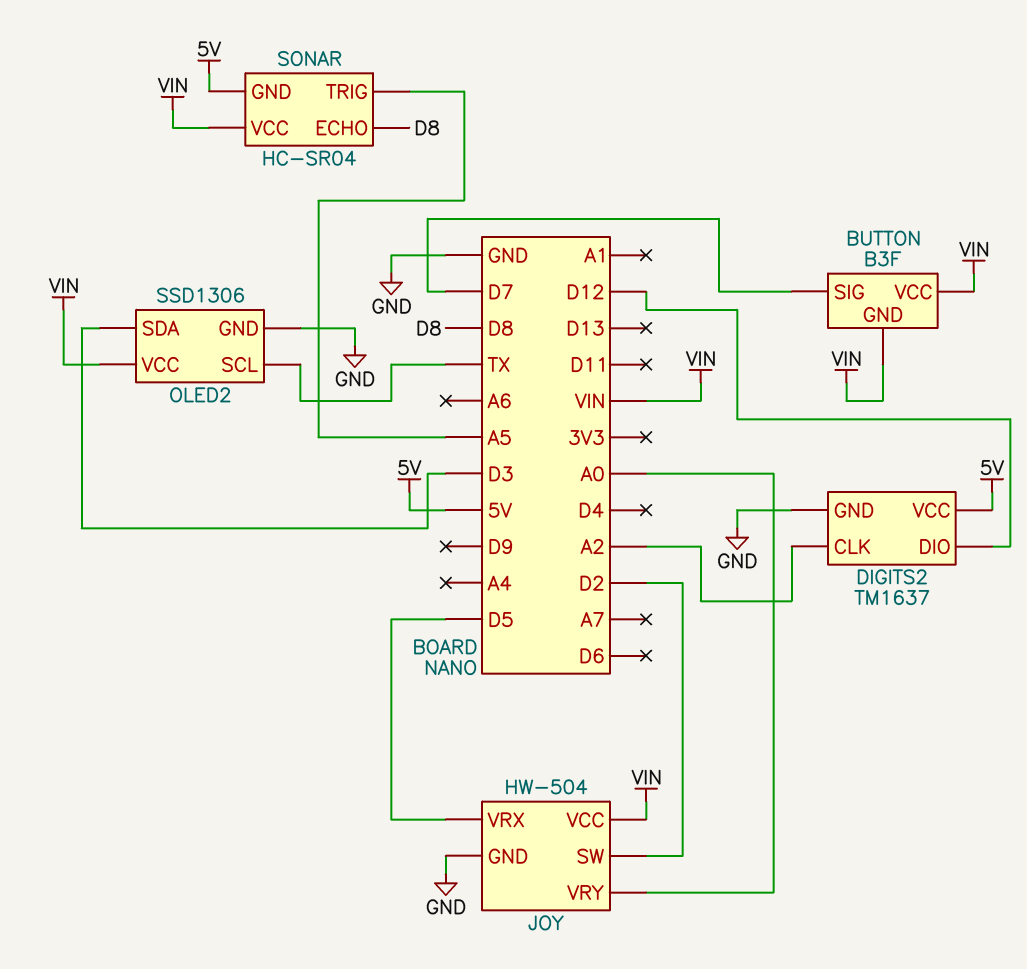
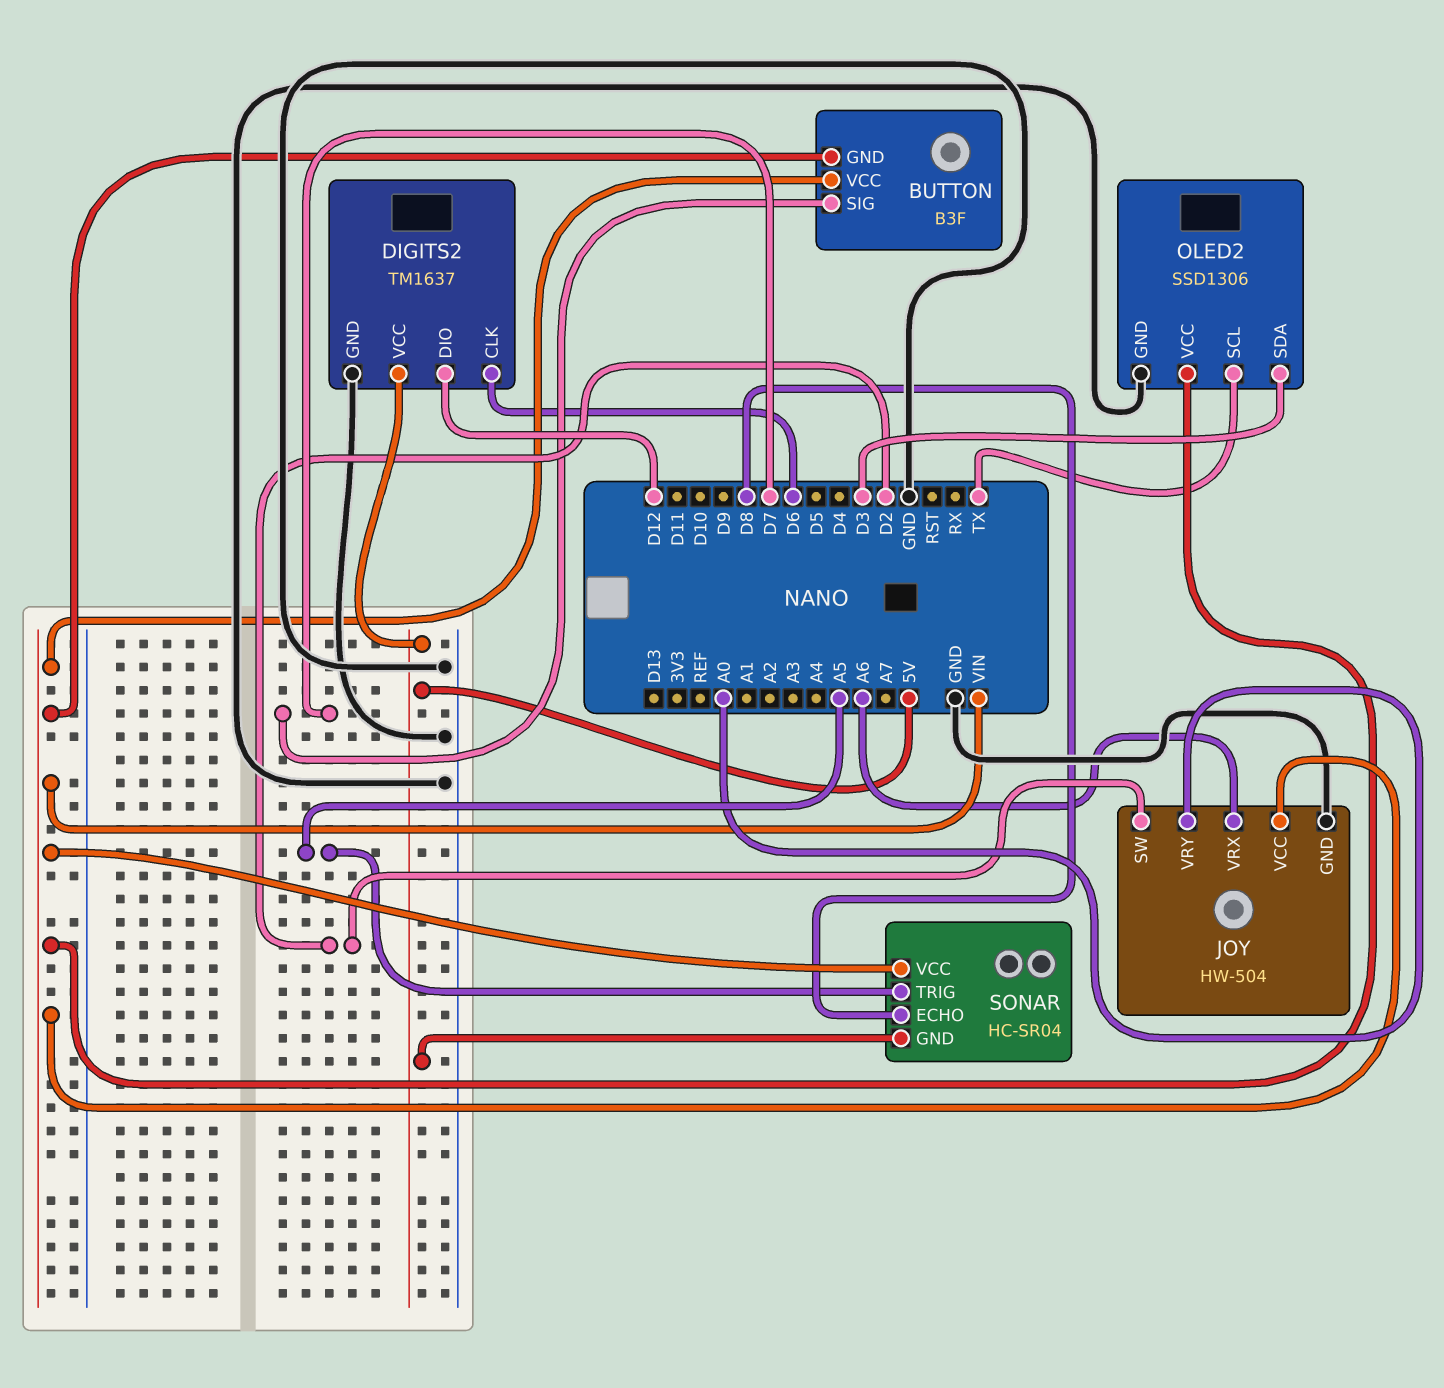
DIGITS2 pin CLK: A2 -> D6
JOY pin VRX: D5 -> A6

